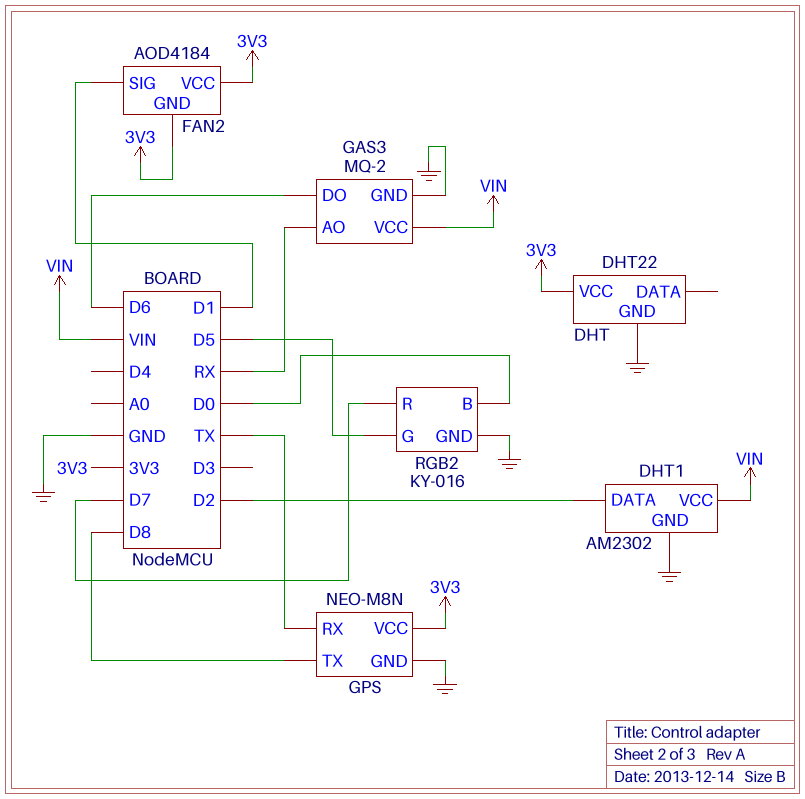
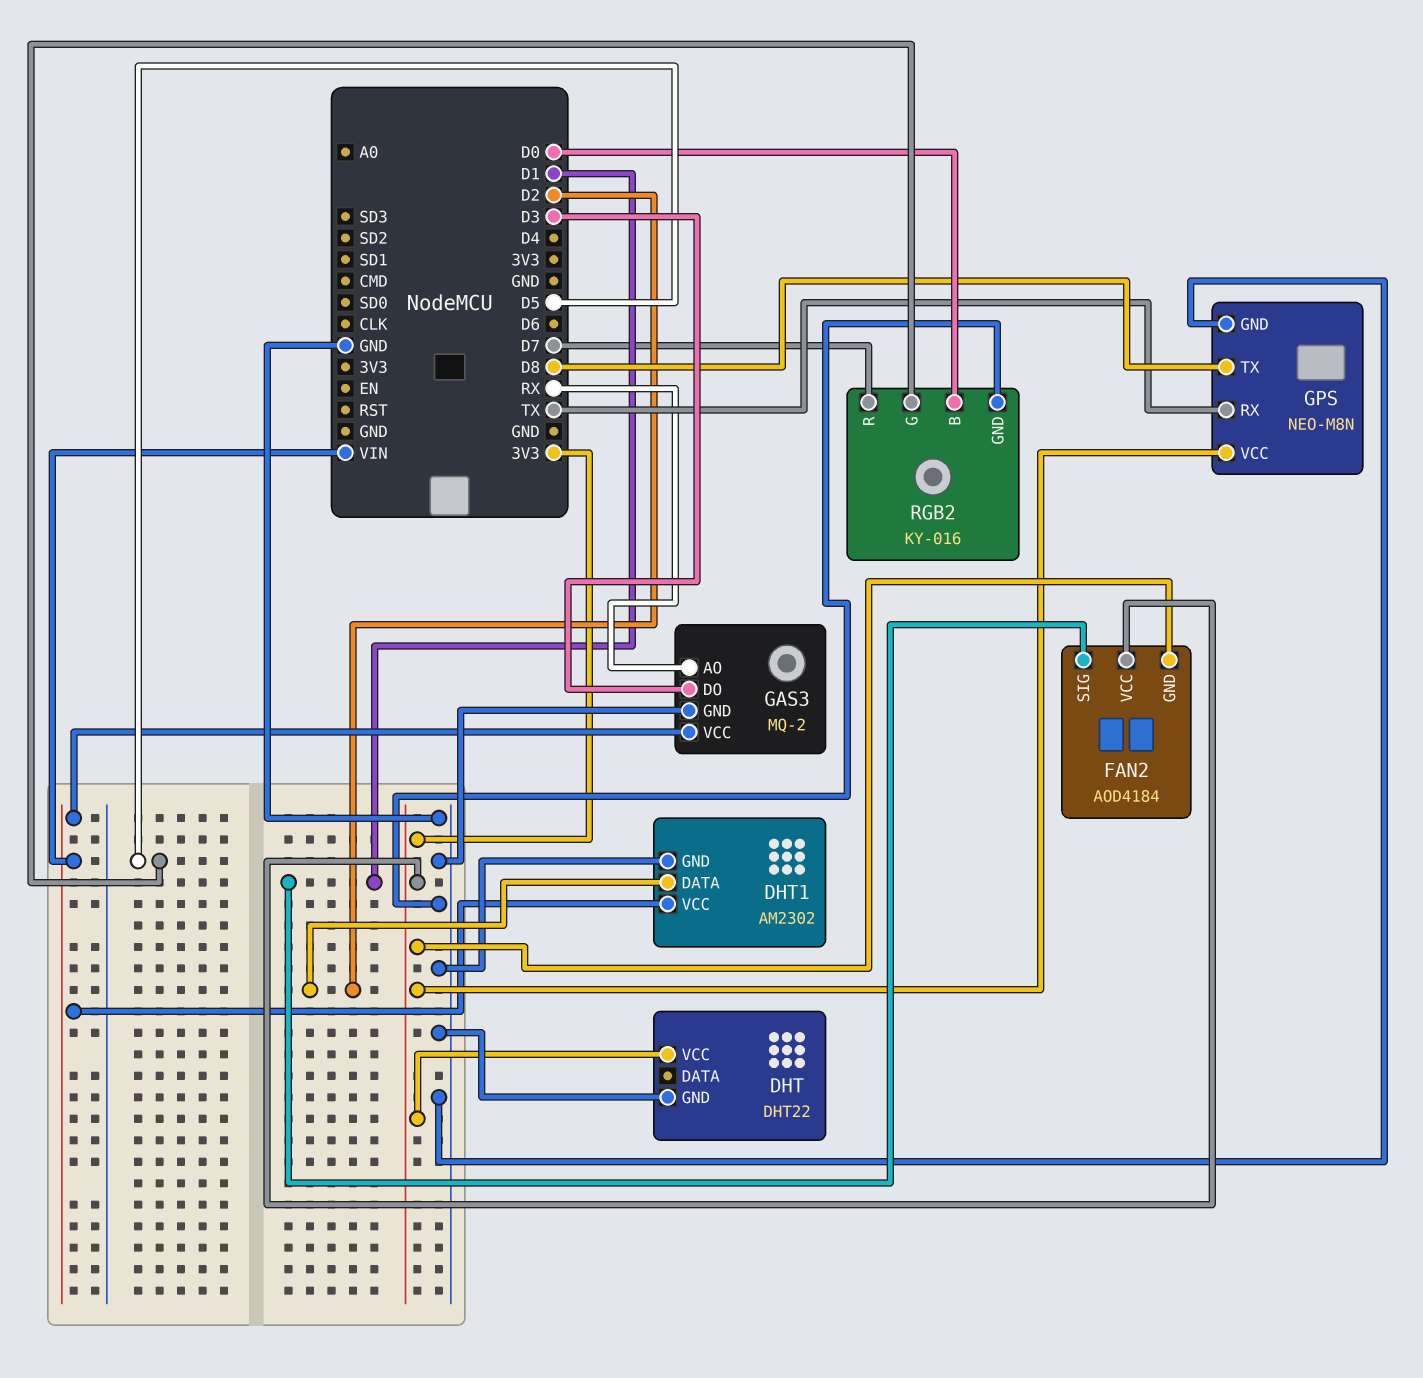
GAS3 pin DO: D6 -> D3

